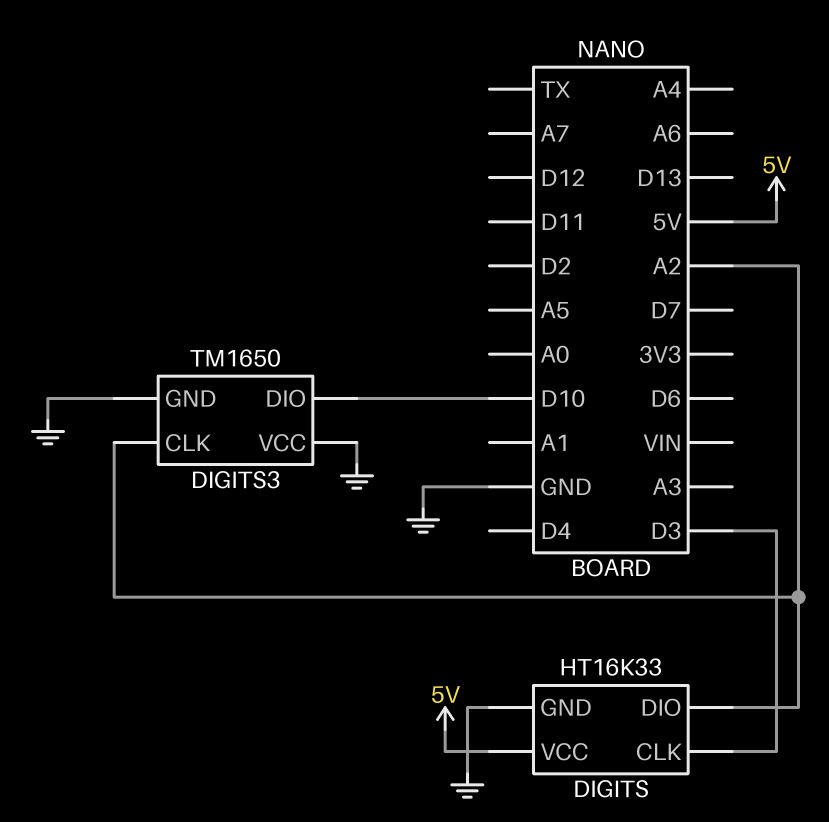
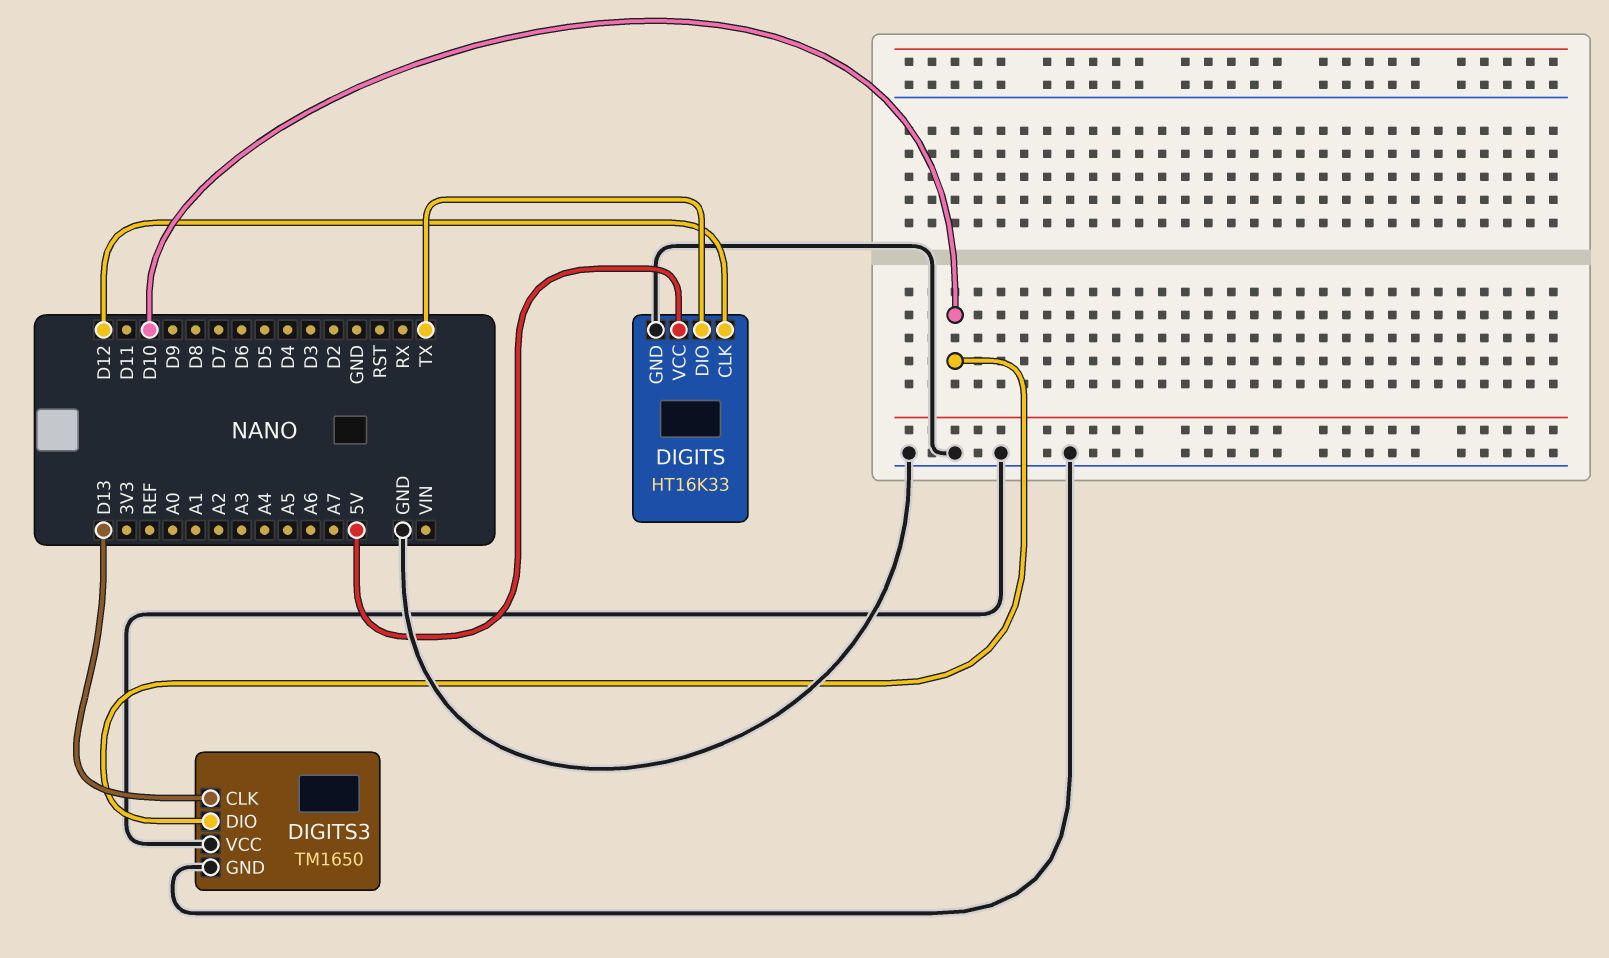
DIGITS pin CLK: D3 -> D12
DIGITS pin DIO: A2 -> TX
DIGITS3 pin CLK: A2 -> D13

